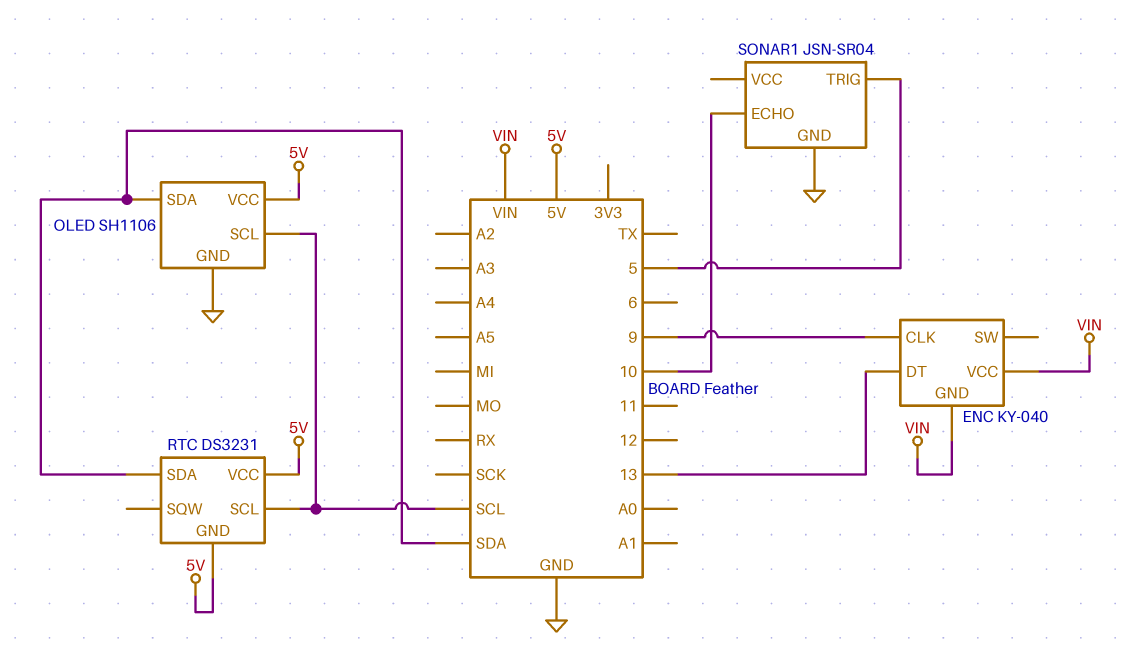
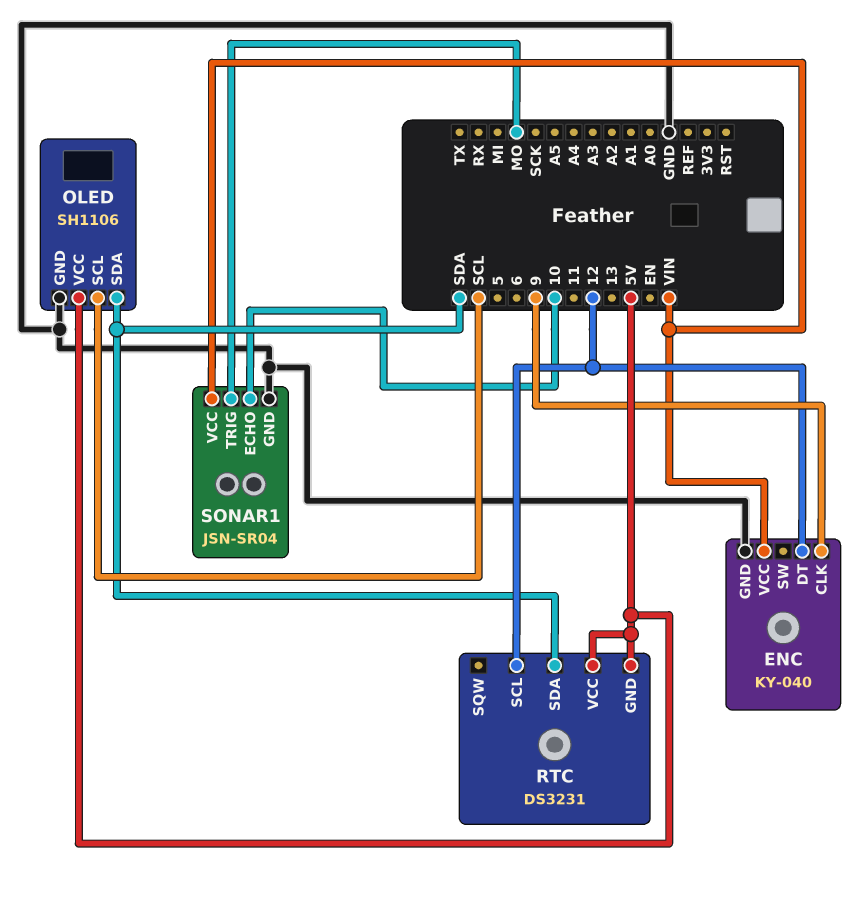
ENC pin DT: 13 -> 12
ENC pin GND: VIN -> GND
RTC pin SCL: SCL -> 12
SONAR1 pin TRIG: 5 -> MO
SONAR1 pin VCC: none -> VIN

